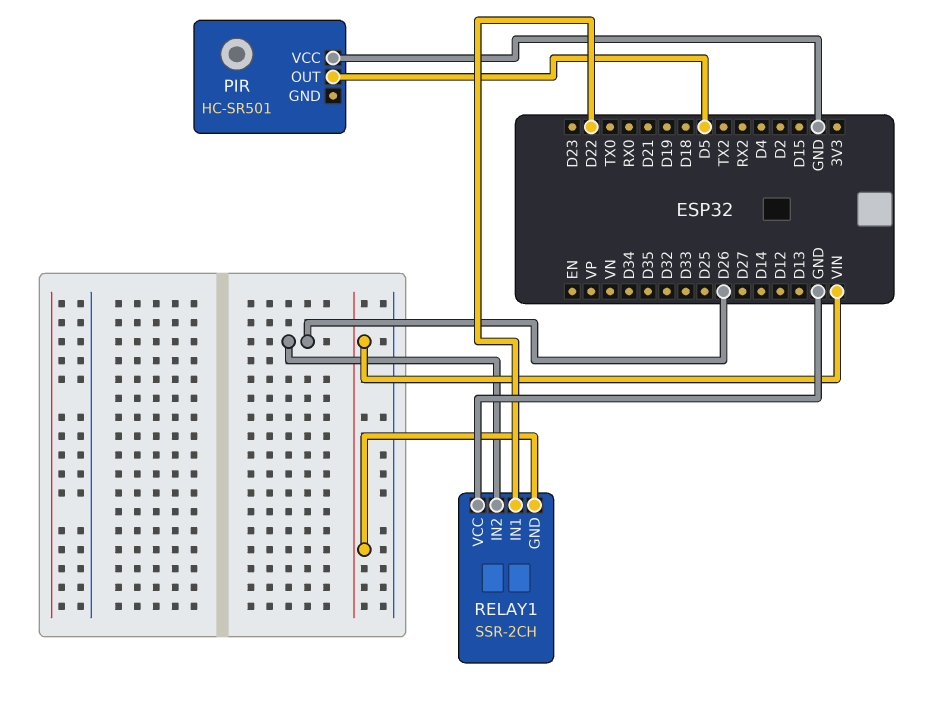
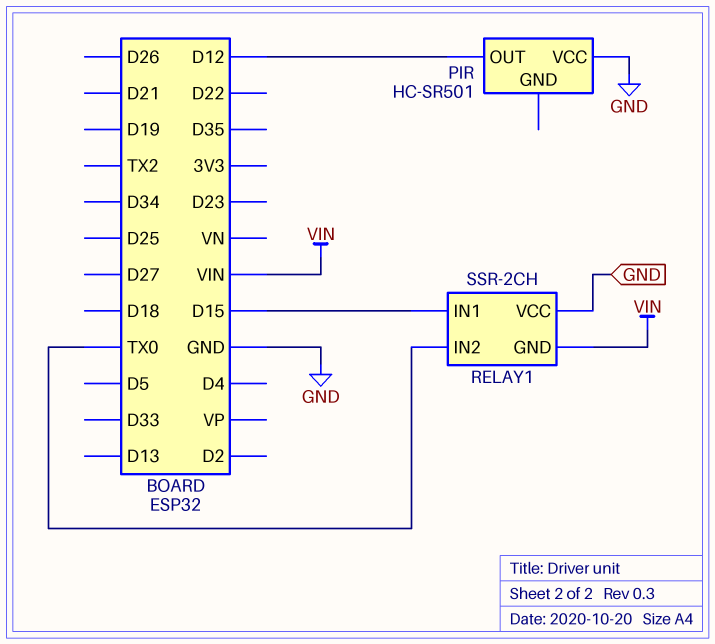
PIR pin OUT: D5 -> D12
RELAY1 pin IN1: D22 -> D15
RELAY1 pin IN2: D26 -> TX0

